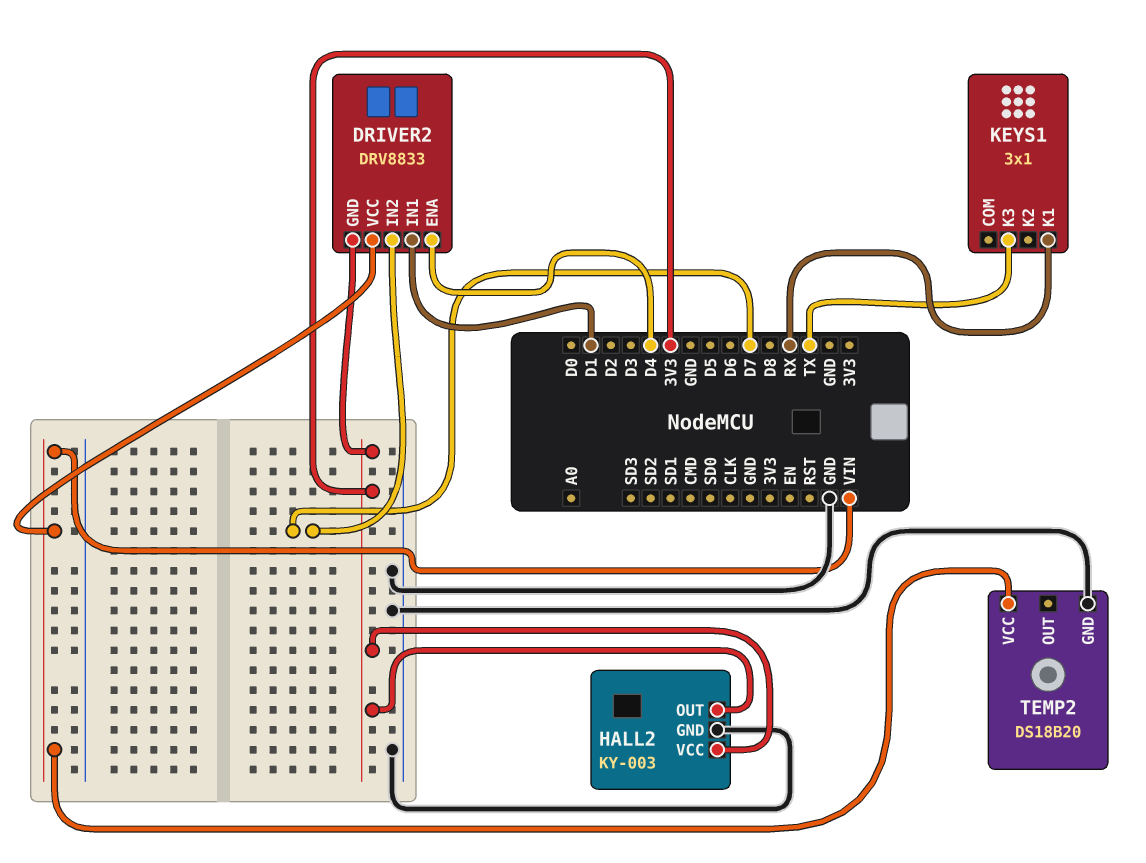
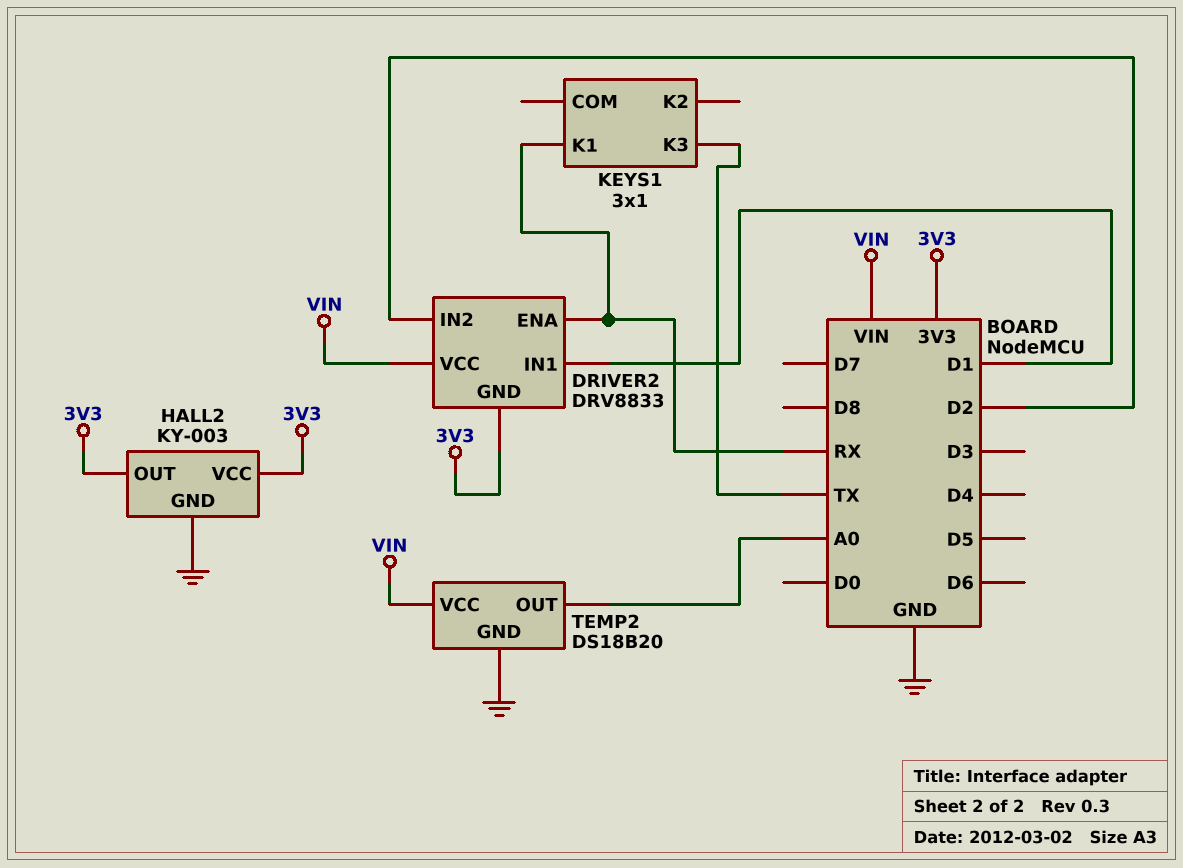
DRIVER2 pin ENA: D4 -> RX
DRIVER2 pin IN2: D7 -> D2
TEMP2 pin OUT: none -> A0

